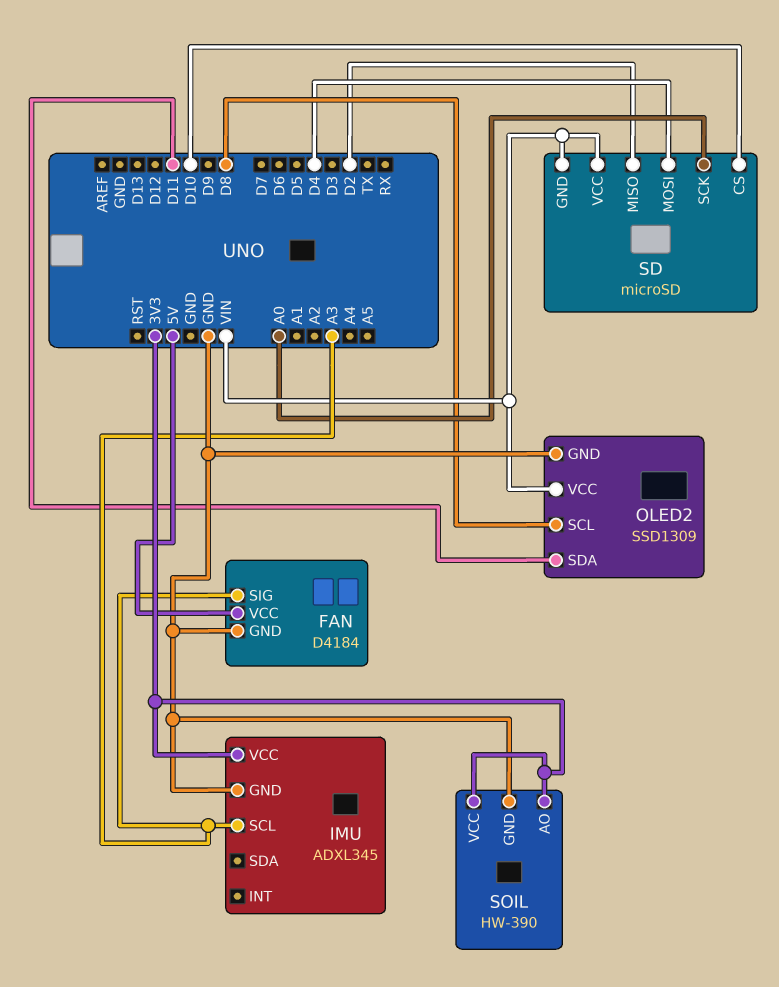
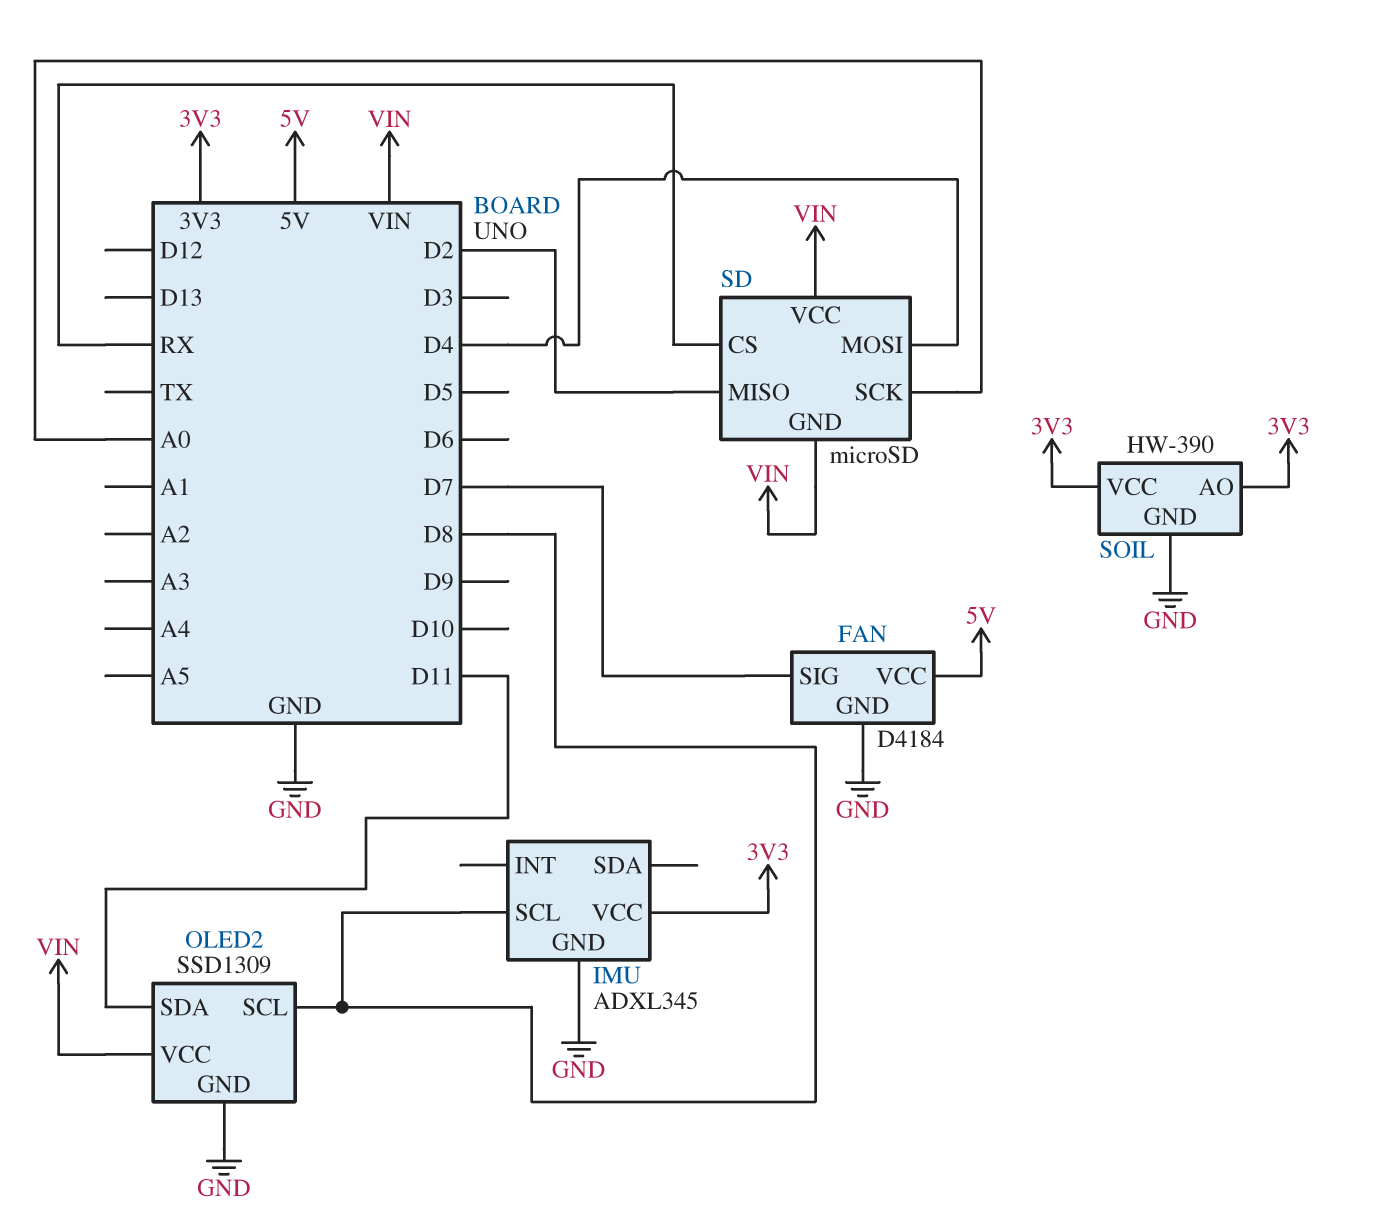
FAN pin SIG: A3 -> D7
IMU pin SCL: A3 -> D8
SD pin CS: D10 -> RX

